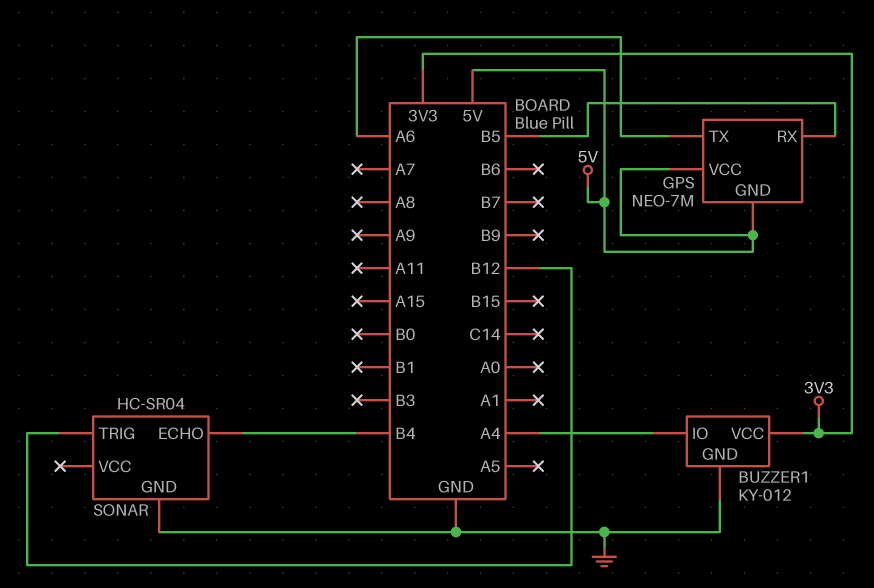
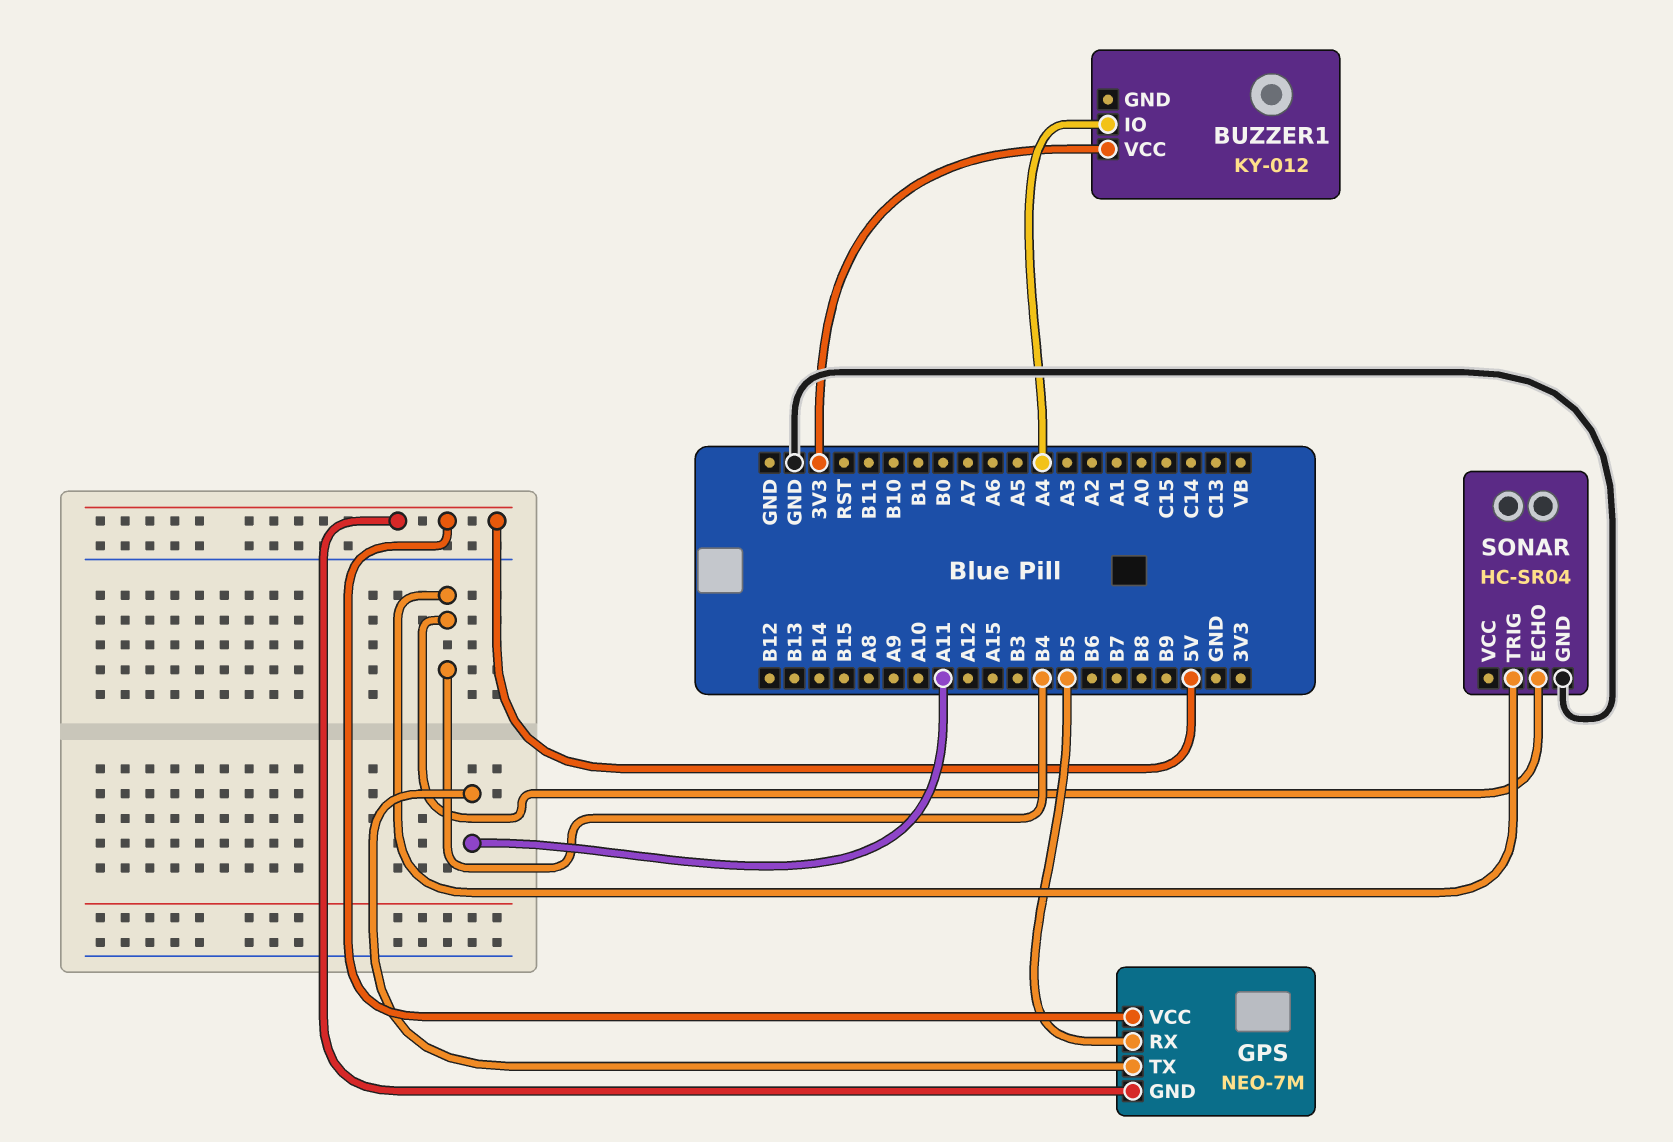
BUZZER1 pin GND: GND -> none
GPS pin TX: A6 -> A11
SONAR pin TRIG: B12 -> B4

